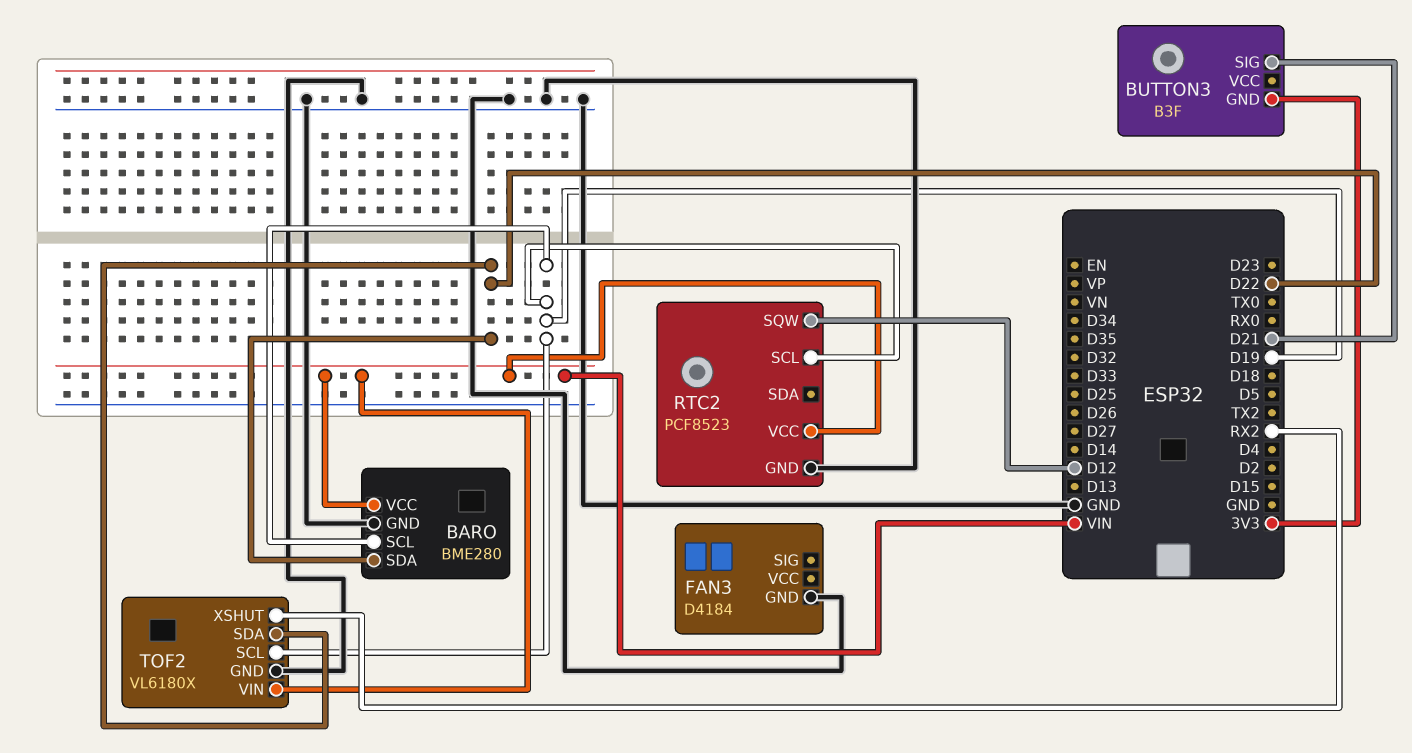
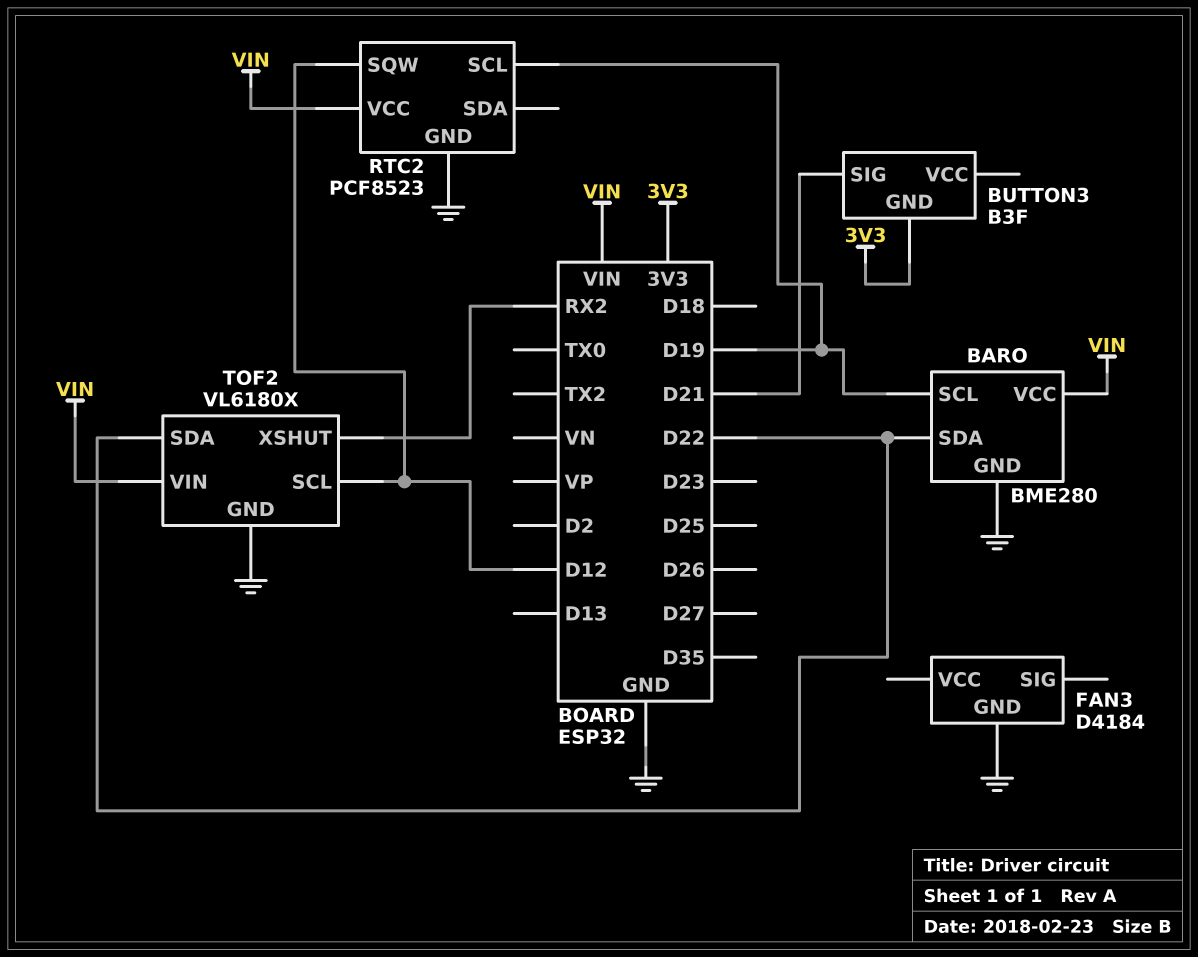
TOF2 pin SCL: D19 -> D12

